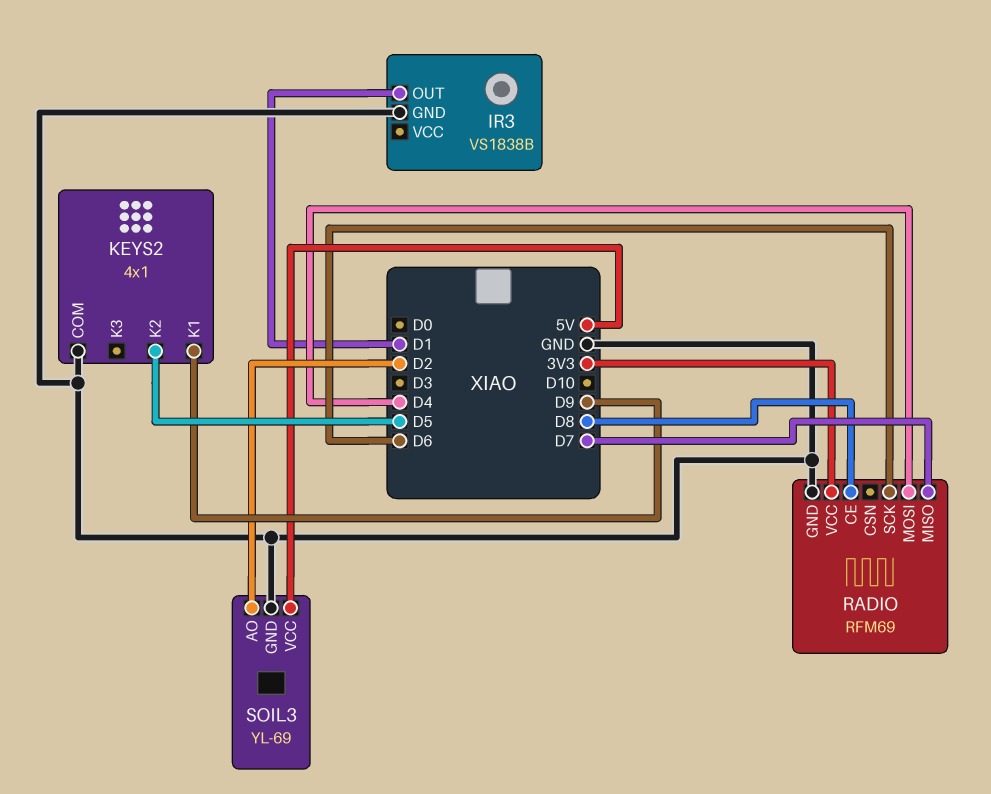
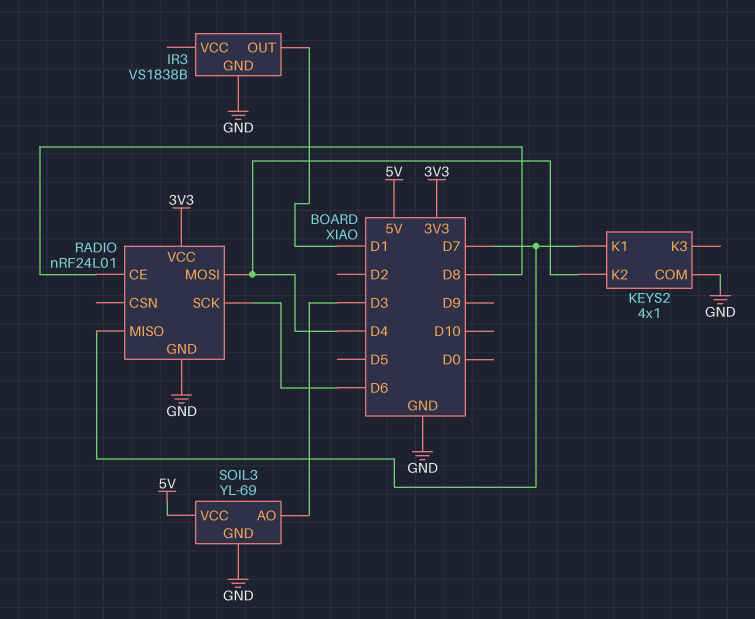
KEYS2 pin K1: D9 -> D7
KEYS2 pin K2: D5 -> D4
RADIO: RFM69 -> nRF24L01
SOIL3 pin AO: D2 -> D3

